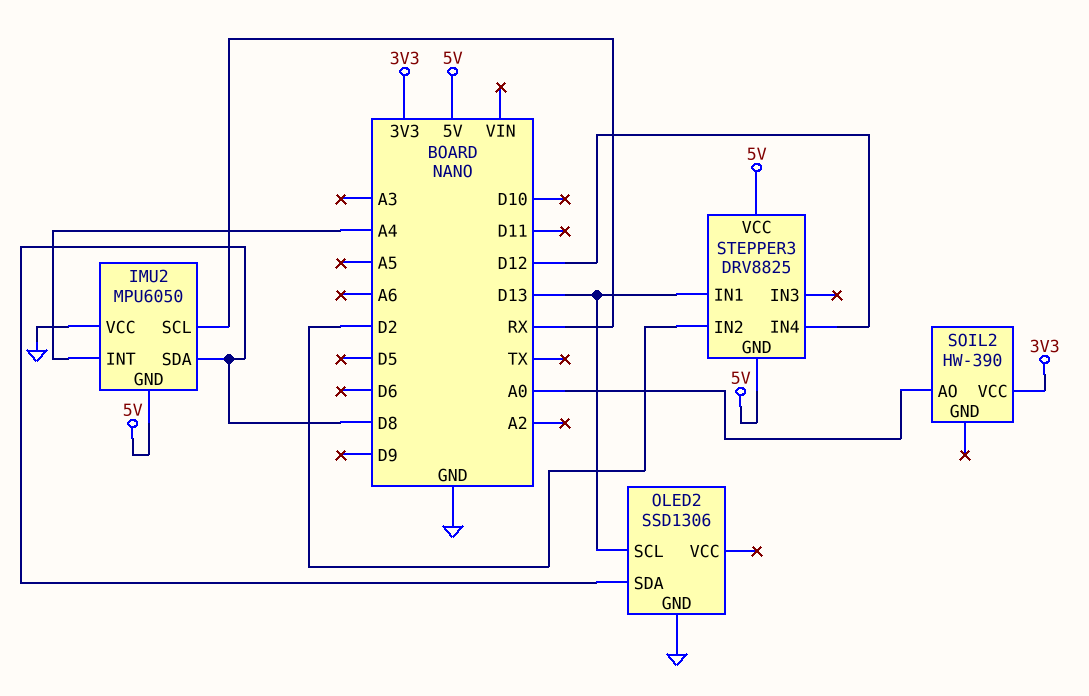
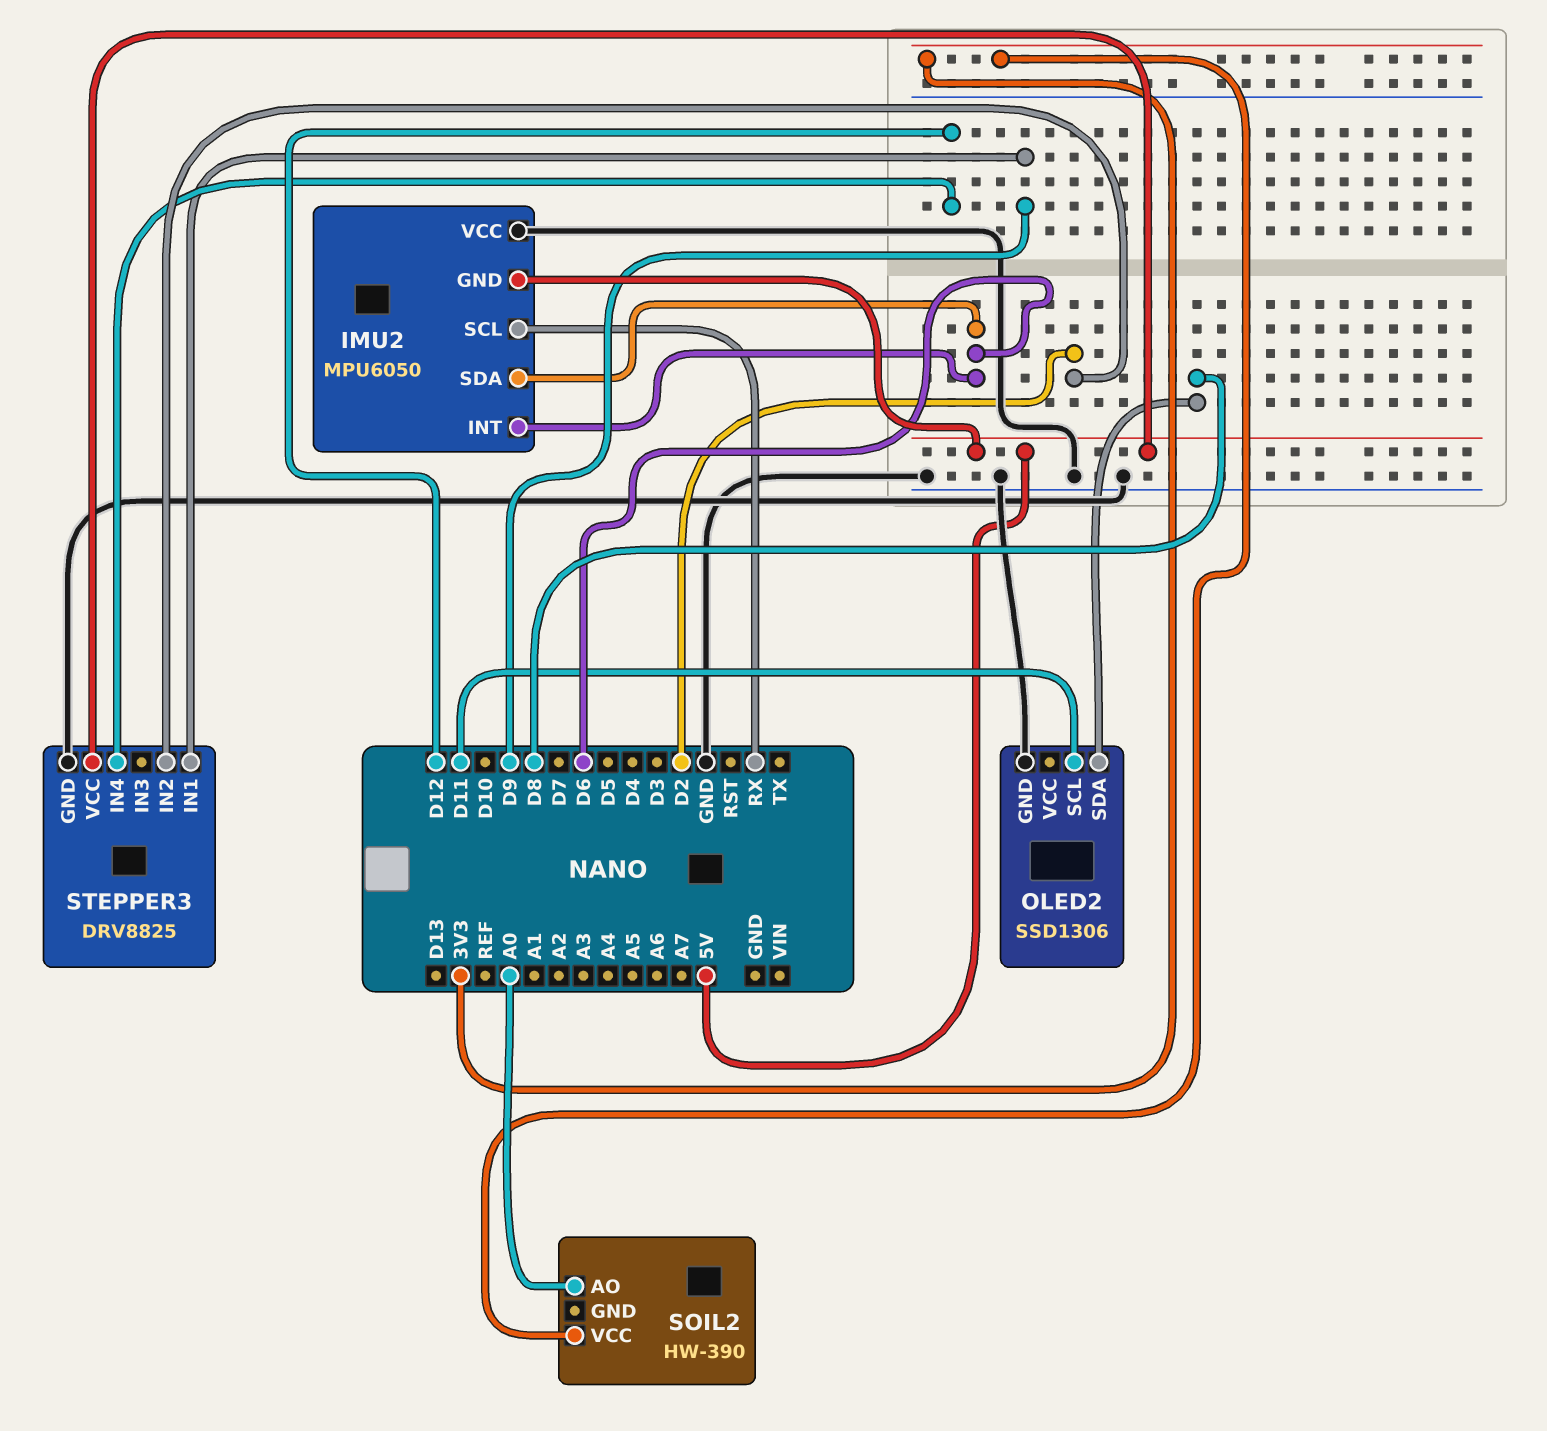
IMU2 pin INT: A4 -> D6
IMU2 pin SDA: D8 -> D6
OLED2 pin SCL: D13 -> D11
STEPPER3 pin GND: 5V -> GND
STEPPER3 pin IN1: D13 -> D9

